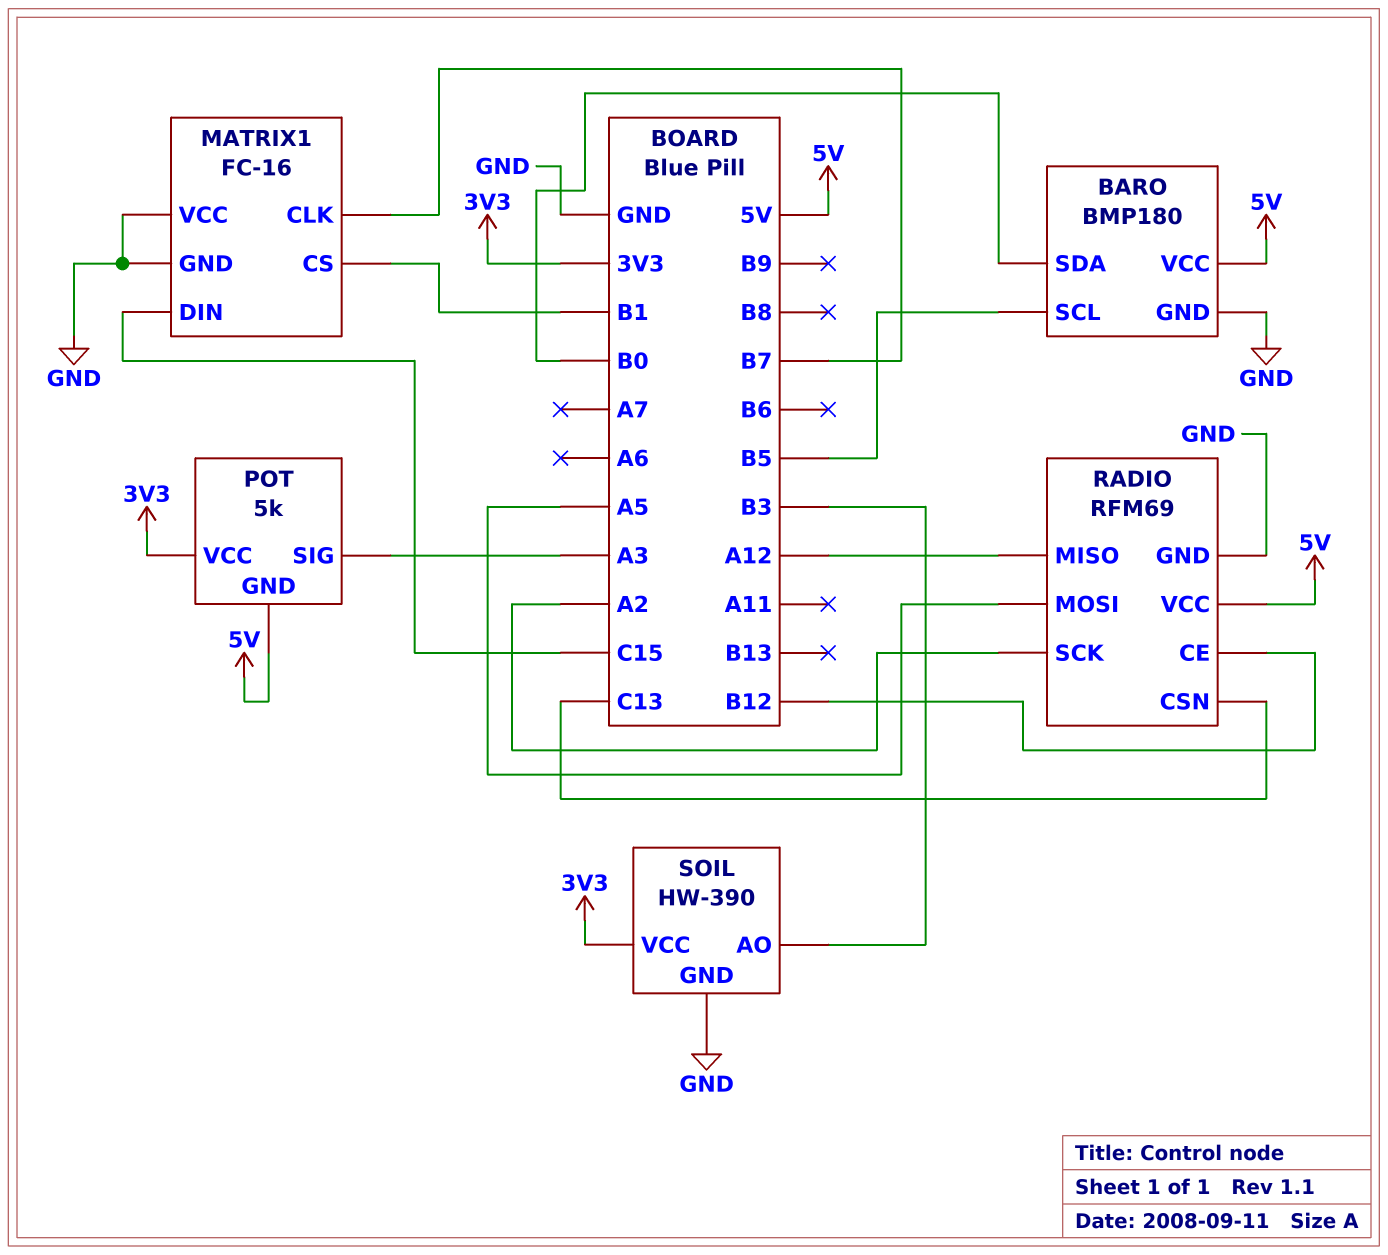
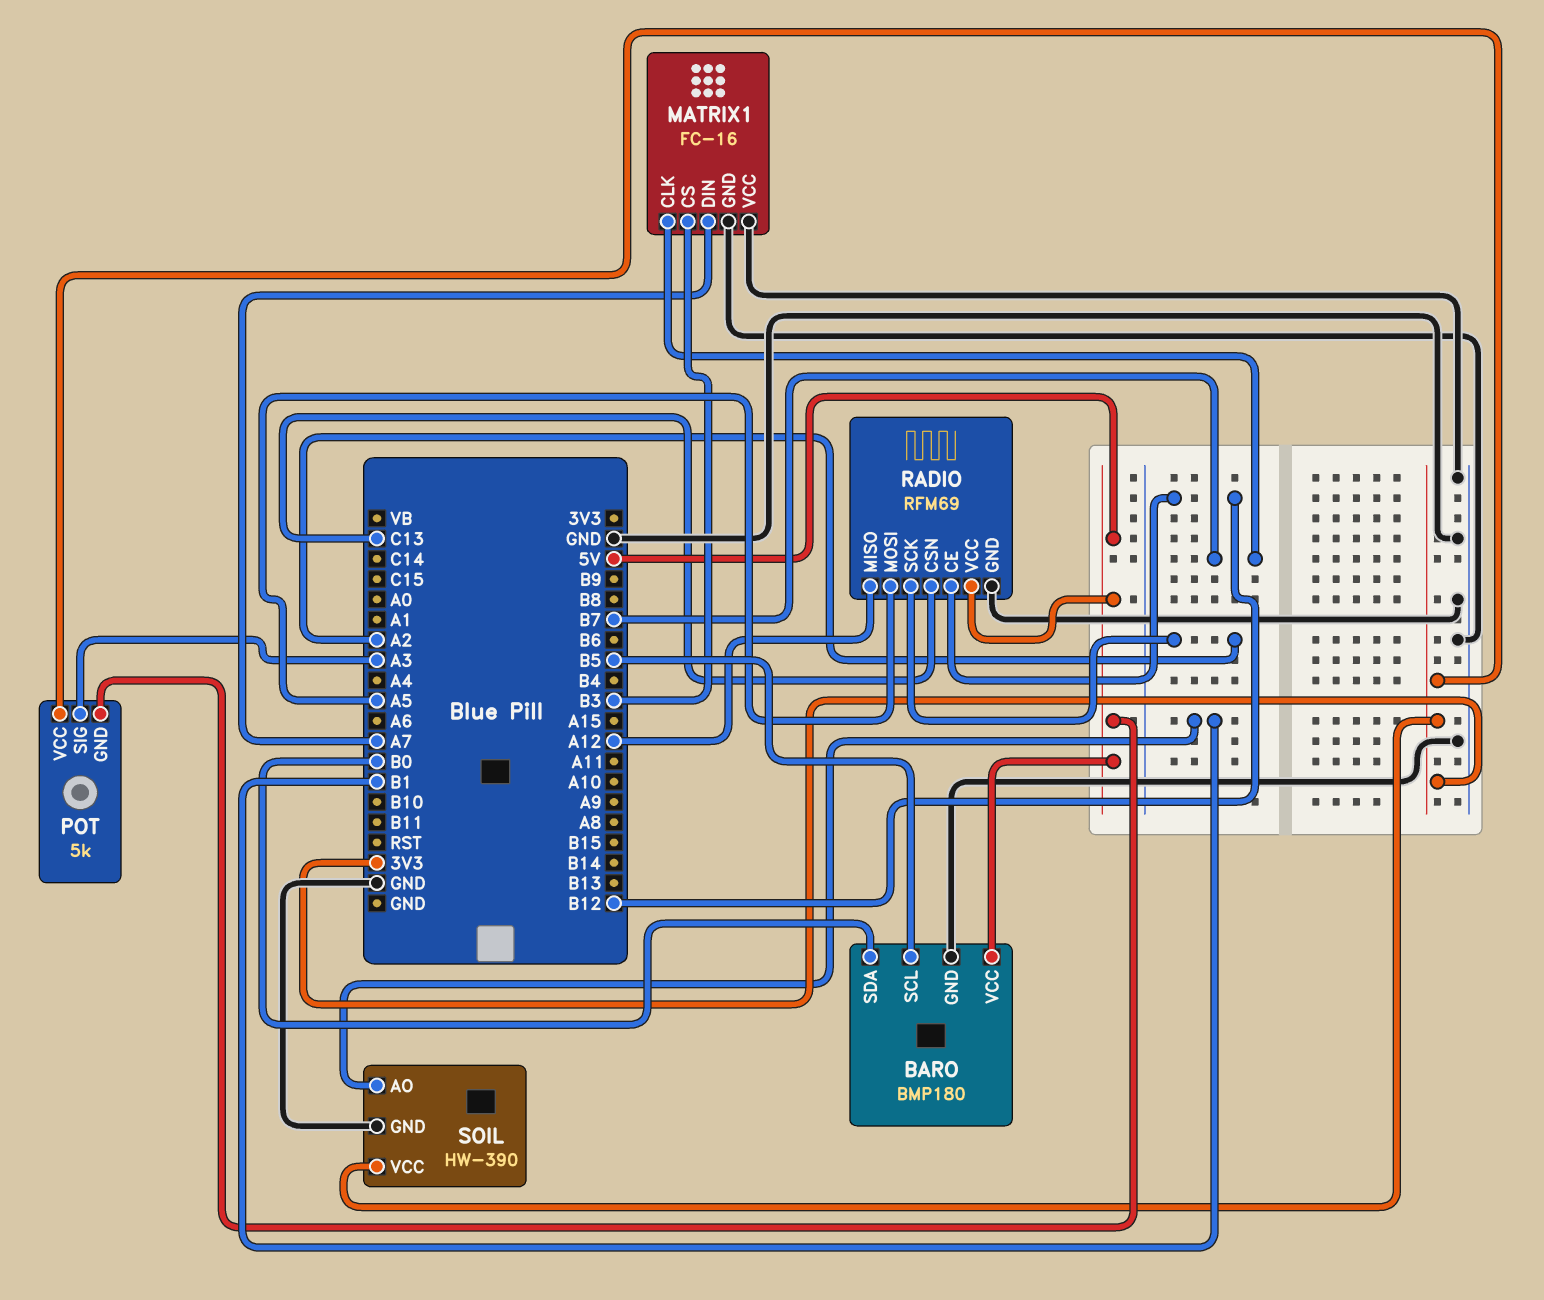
MATRIX1 pin CS: B1 -> B3
MATRIX1 pin DIN: C15 -> A7
SOIL pin AO: B3 -> B1

